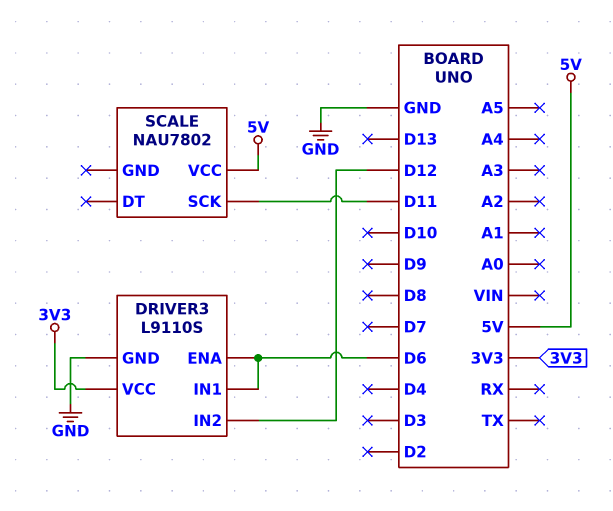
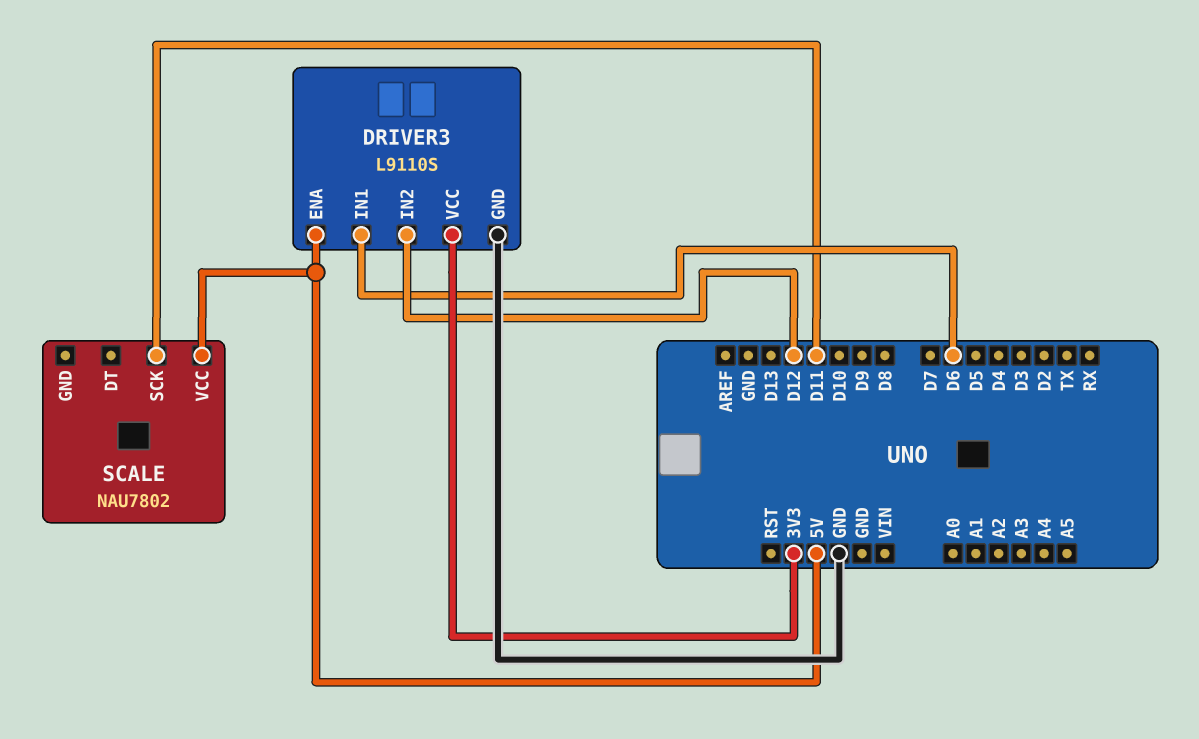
DRIVER3 pin ENA: D6 -> 5V

